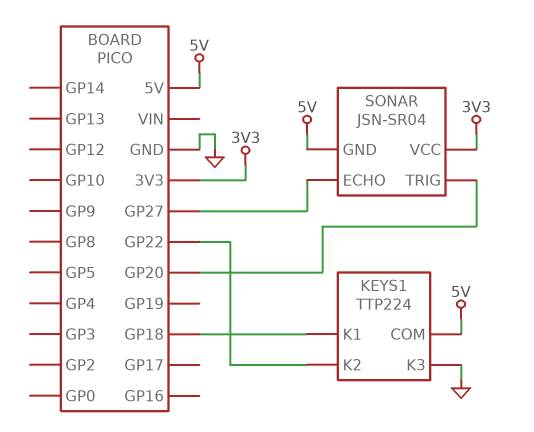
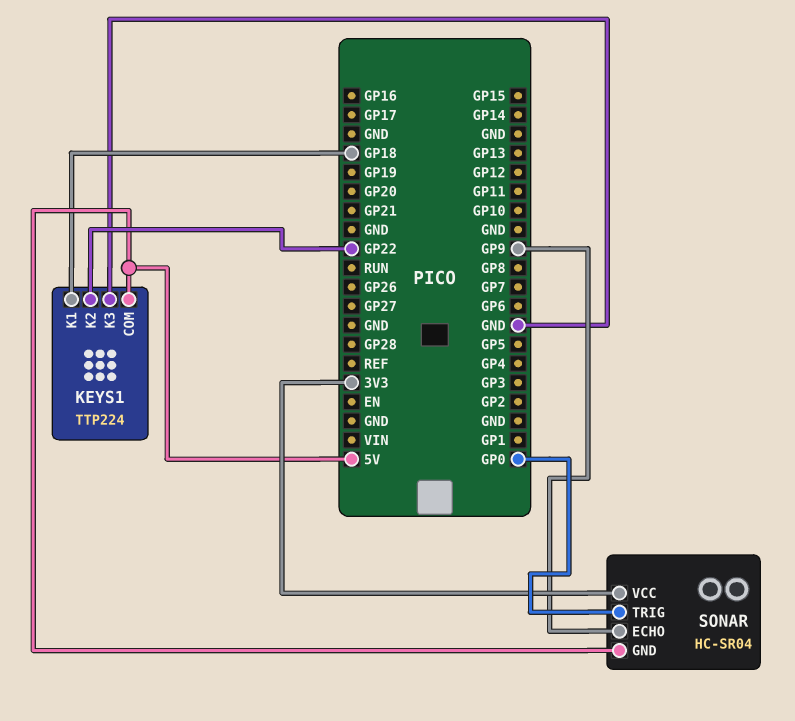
SONAR: JSN-SR04 -> HC-SR04
SONAR pin ECHO: GP27 -> GP9
SONAR pin TRIG: GP20 -> GP0

